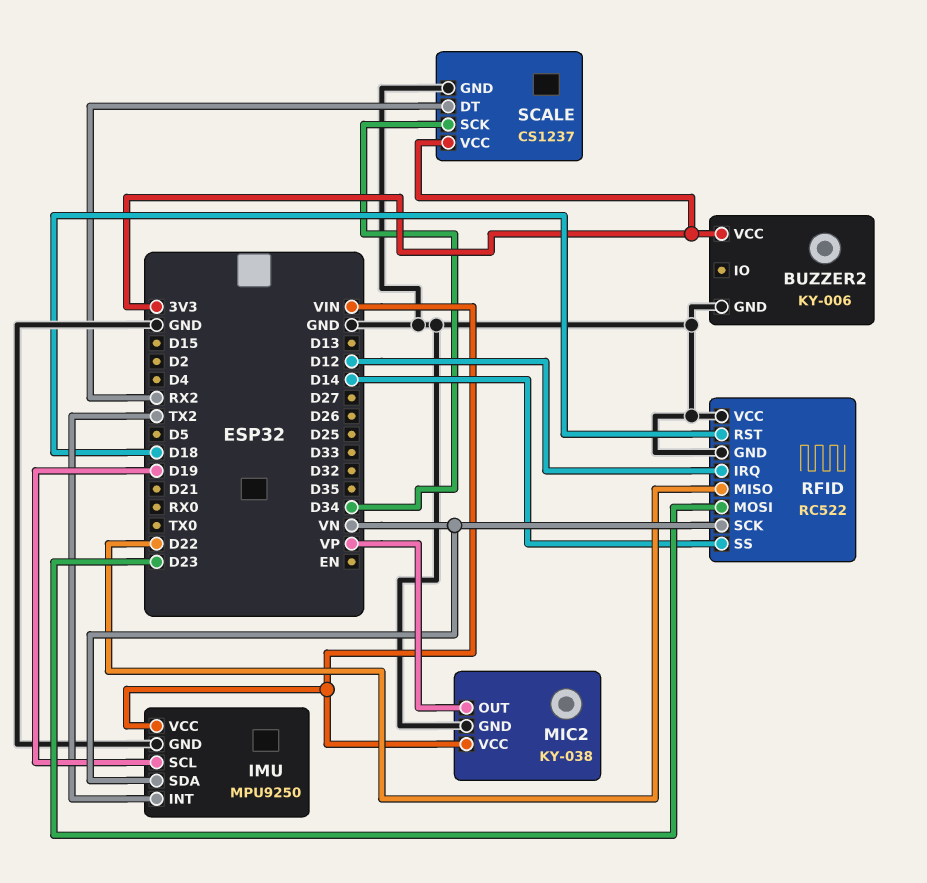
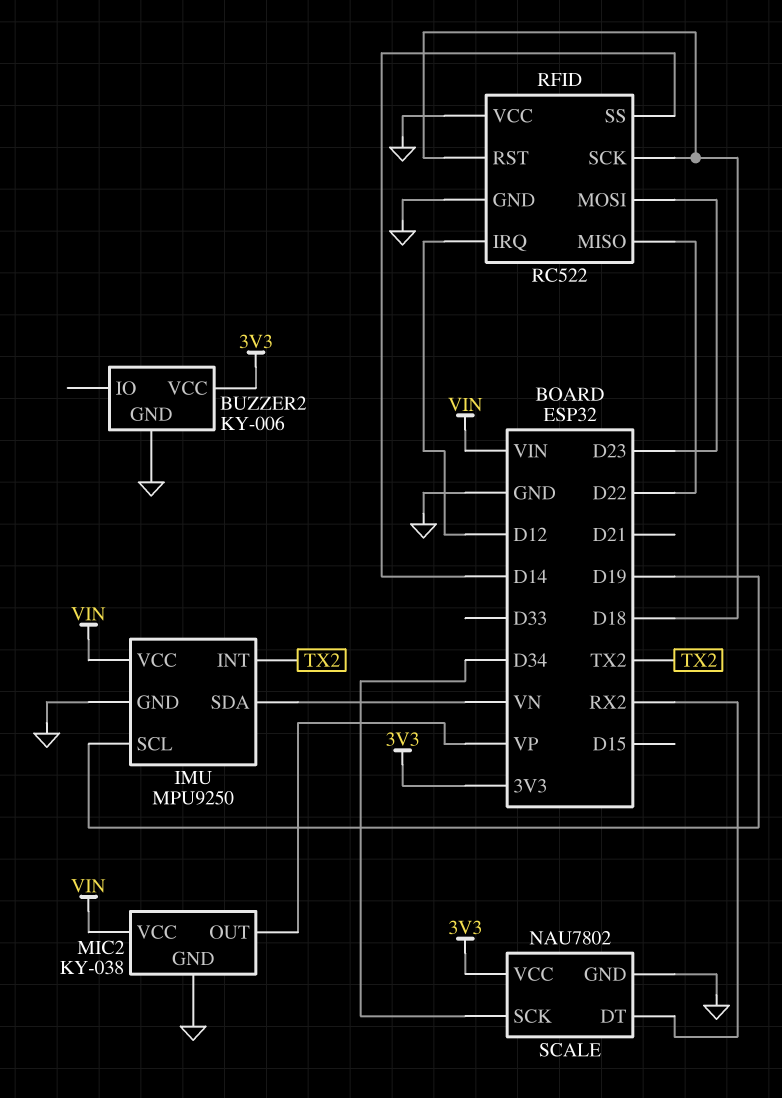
RFID pin SCK: VN -> D18
SCALE: CS1237 -> NAU7802

